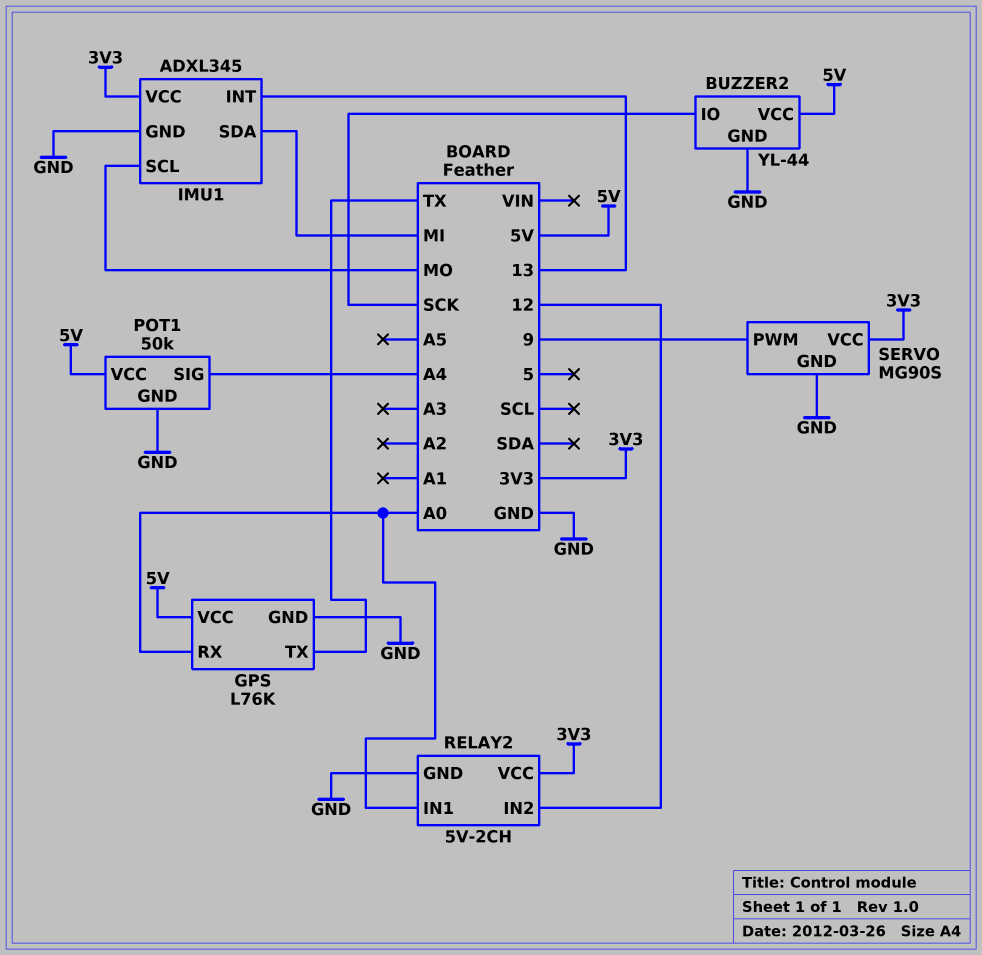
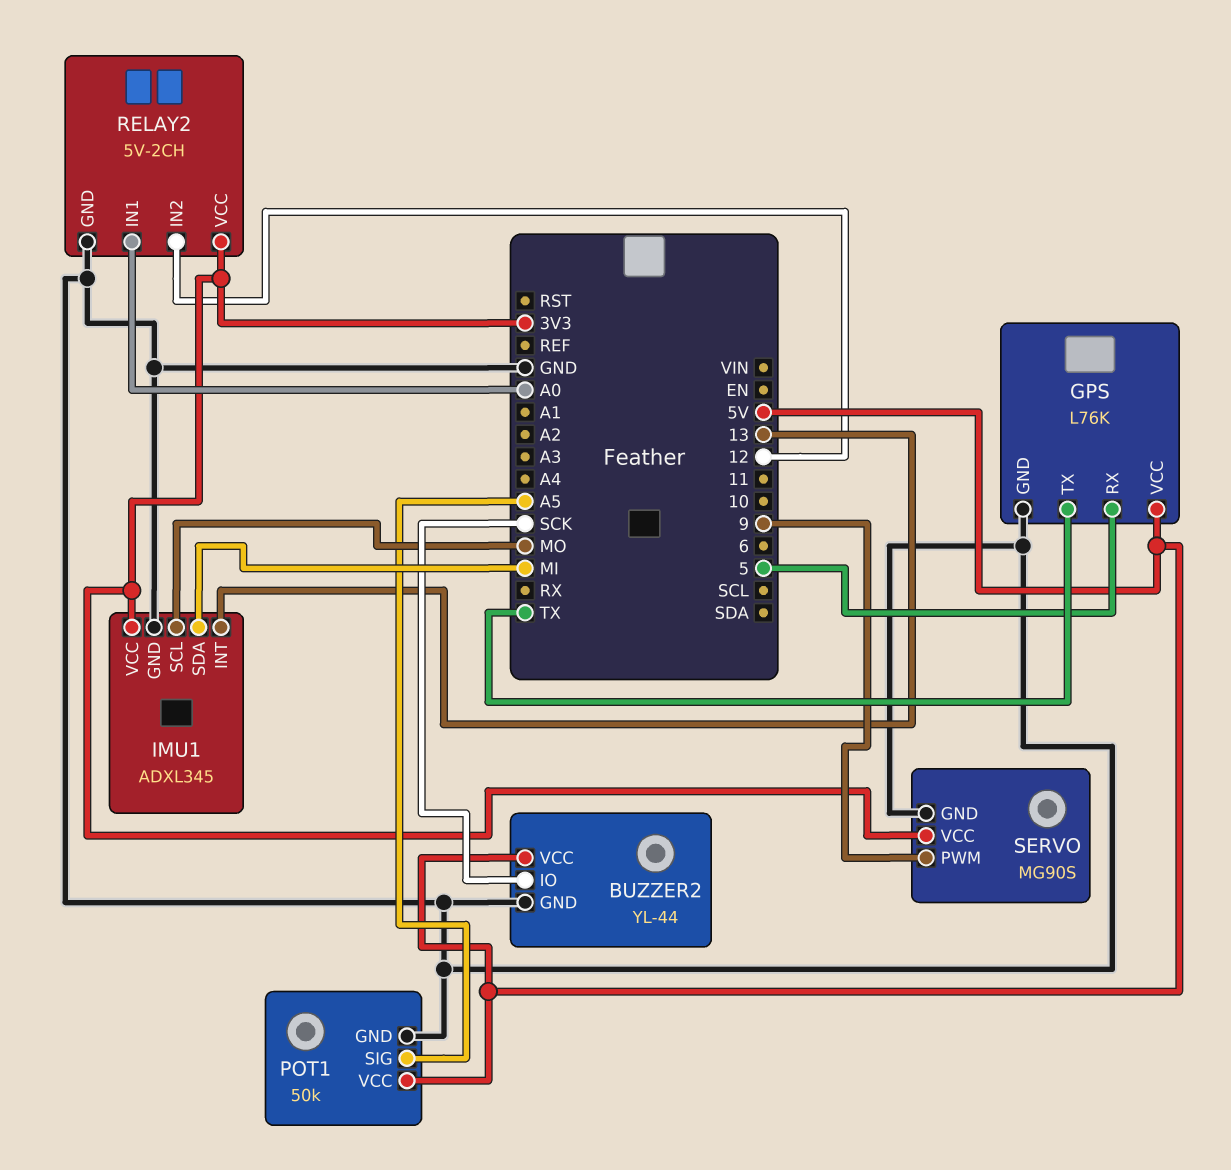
GPS pin RX: A0 -> 5
POT1 pin SIG: A4 -> A5

